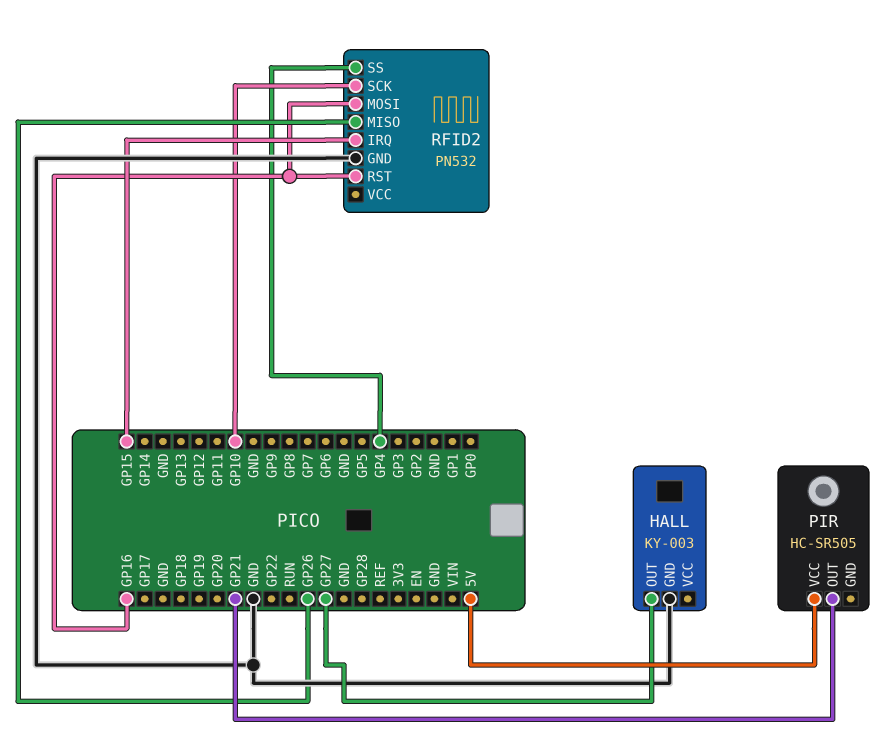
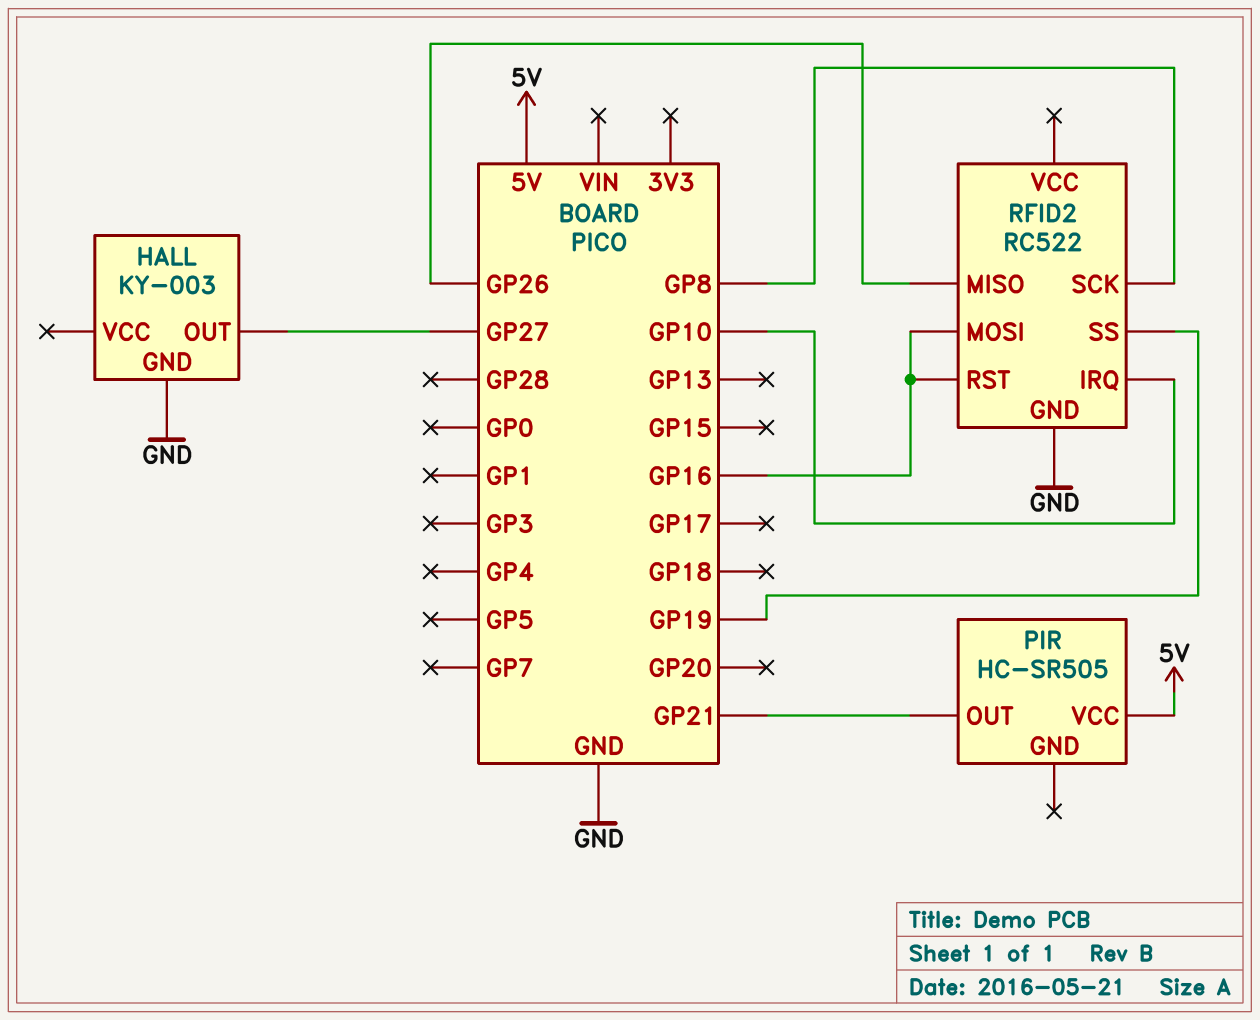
RFID2: PN532 -> RC522
RFID2 pin IRQ: GP15 -> GP10
RFID2 pin SCK: GP10 -> GP8
RFID2 pin SS: GP4 -> GP19

